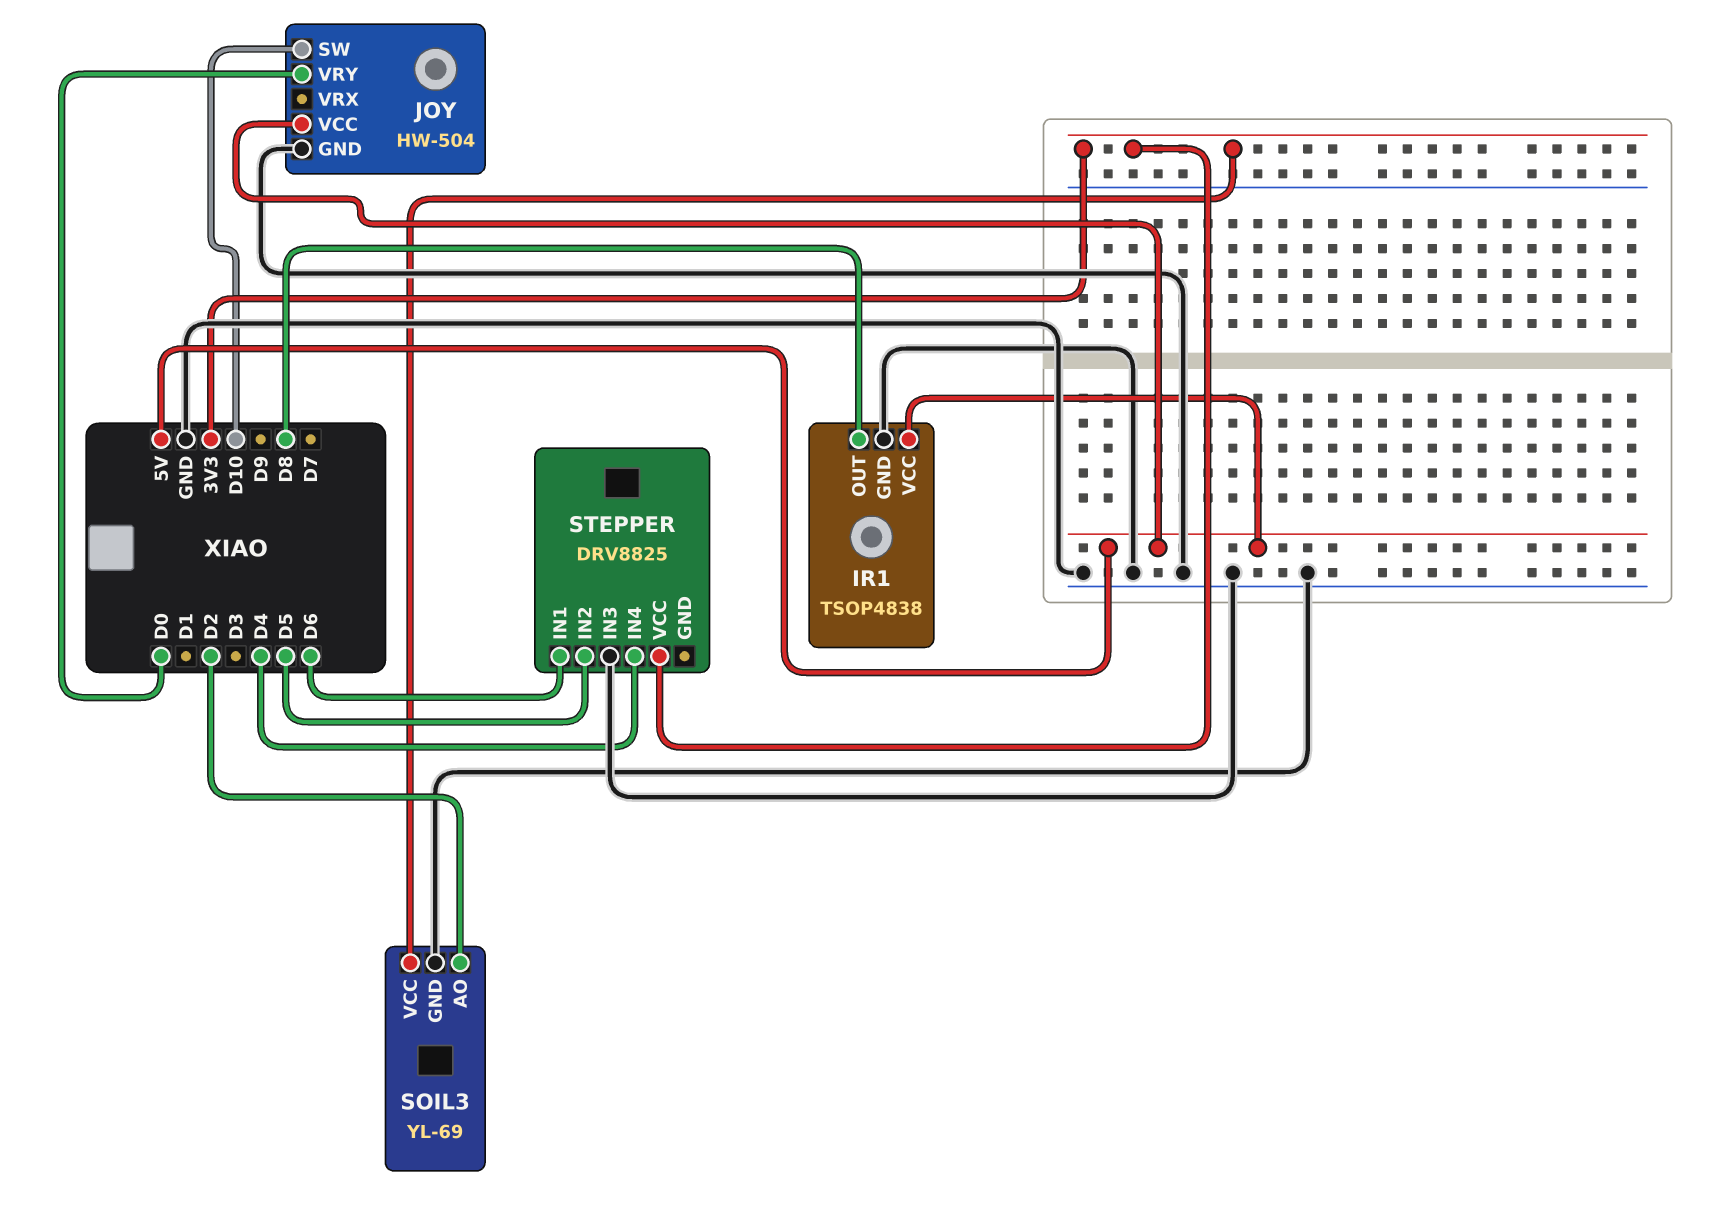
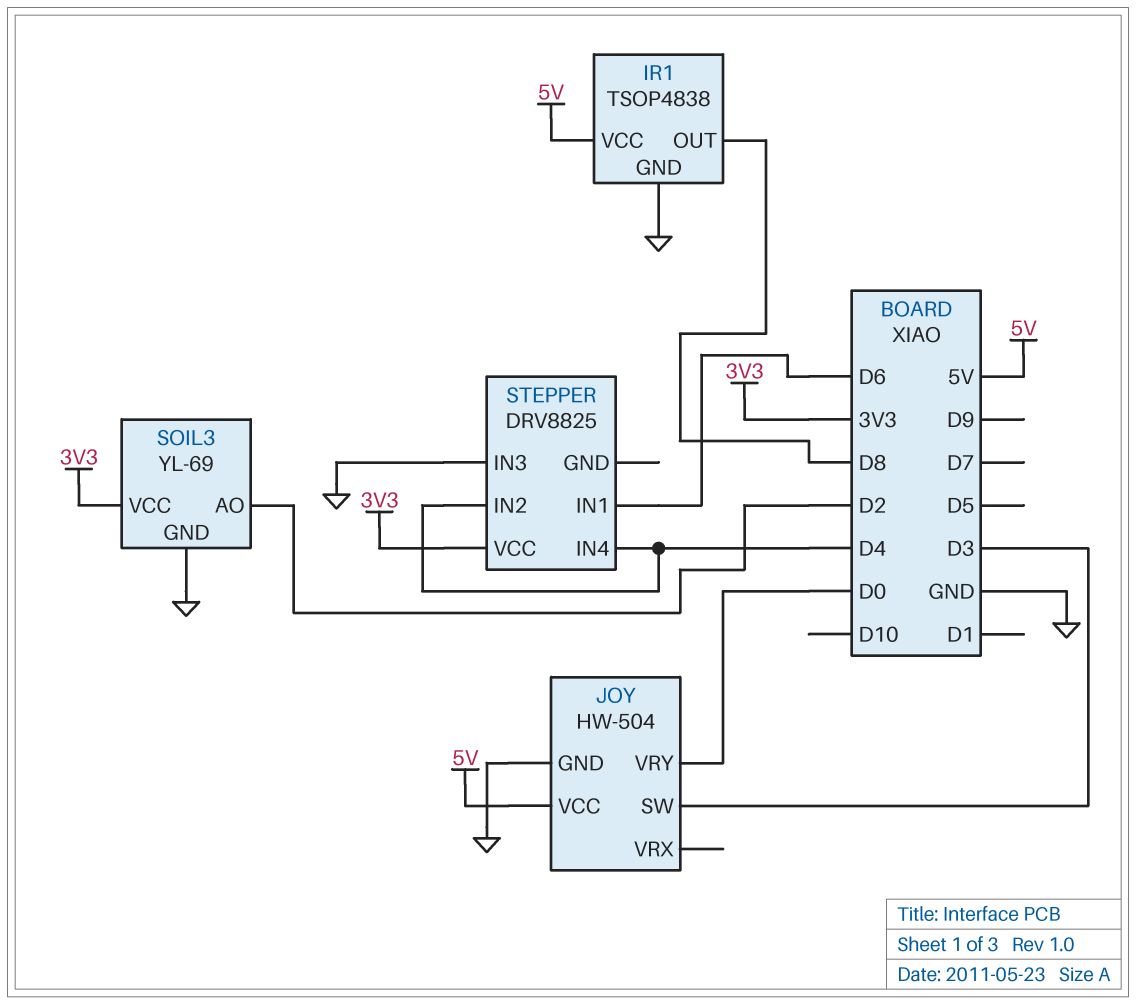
JOY pin SW: D10 -> D3
STEPPER pin IN2: D5 -> D4

